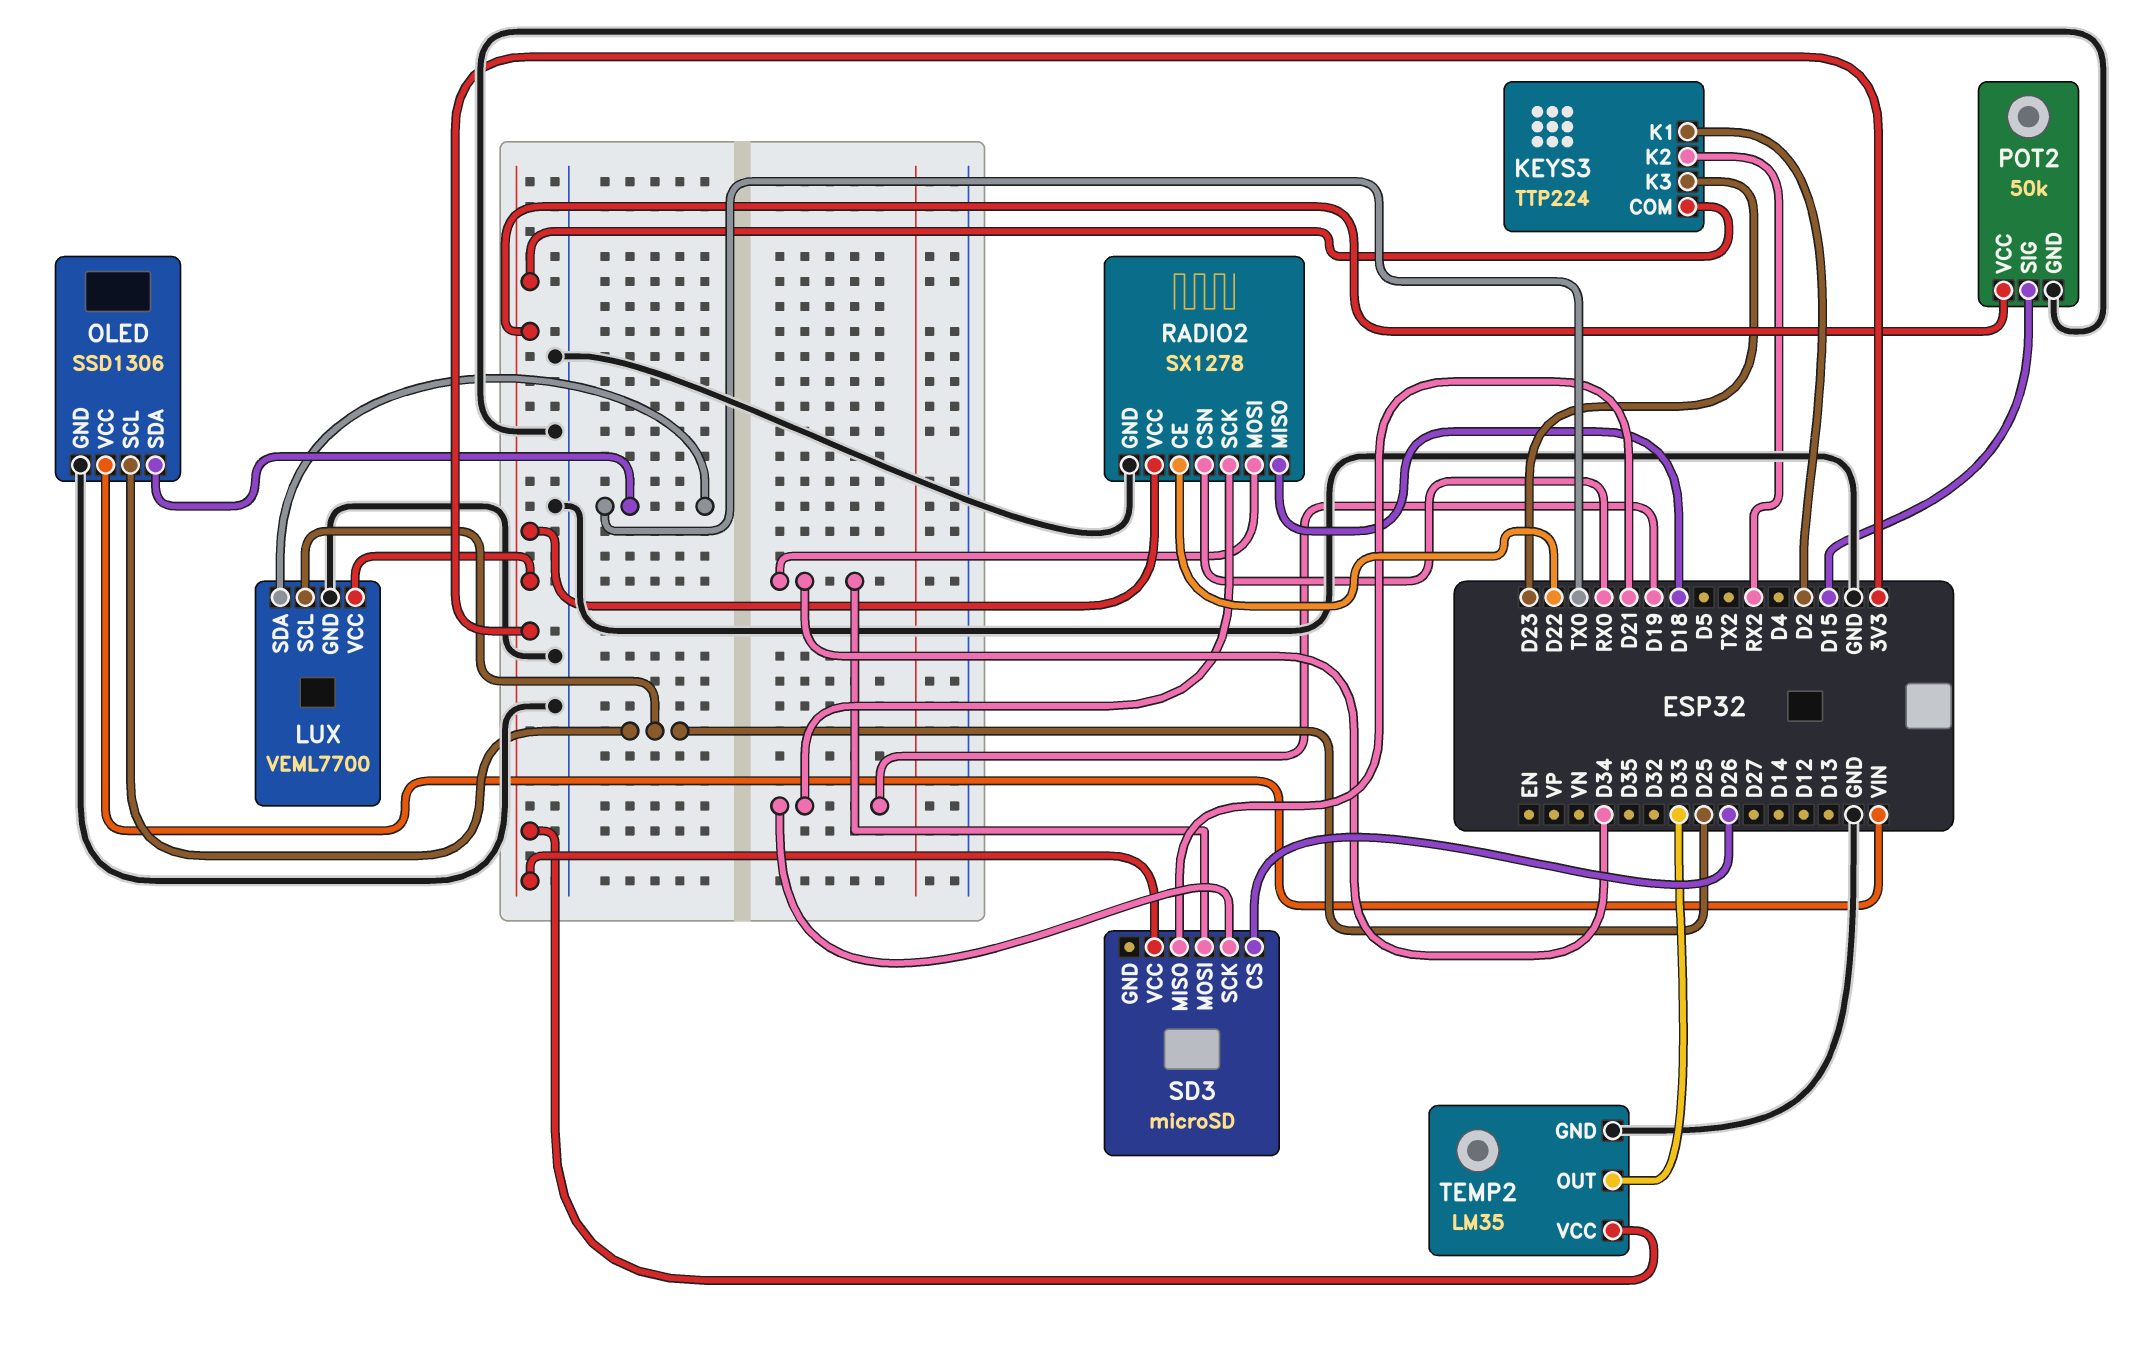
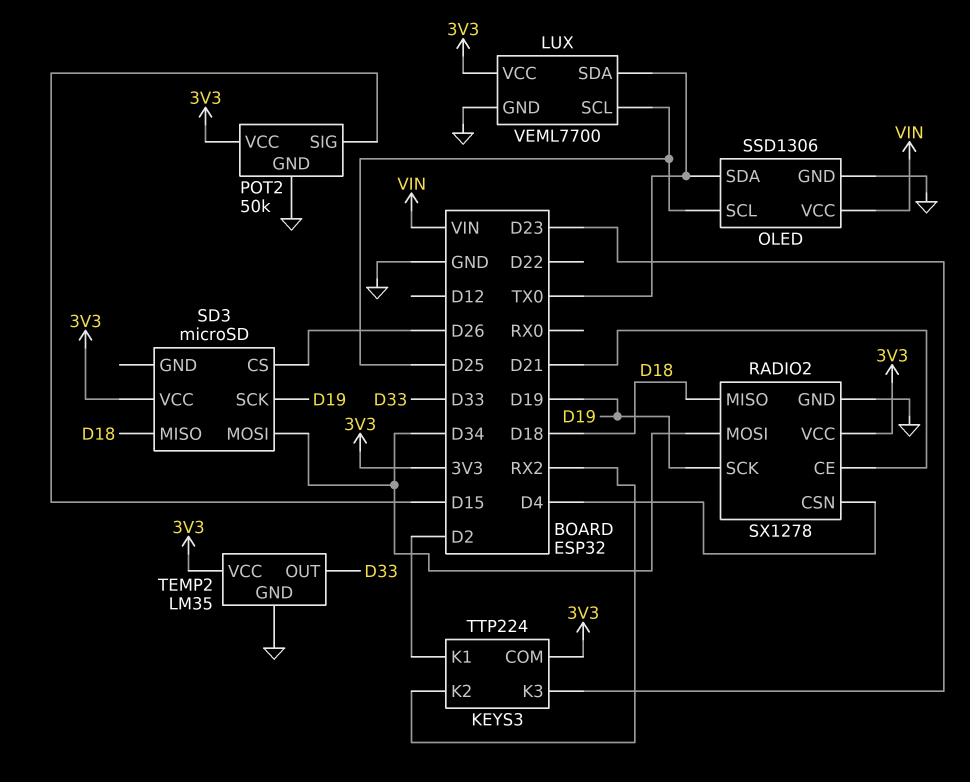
RADIO2 pin CE: D22 -> D21
RADIO2 pin CSN: RX0 -> D4
SD3 pin MISO: D21 -> D18

